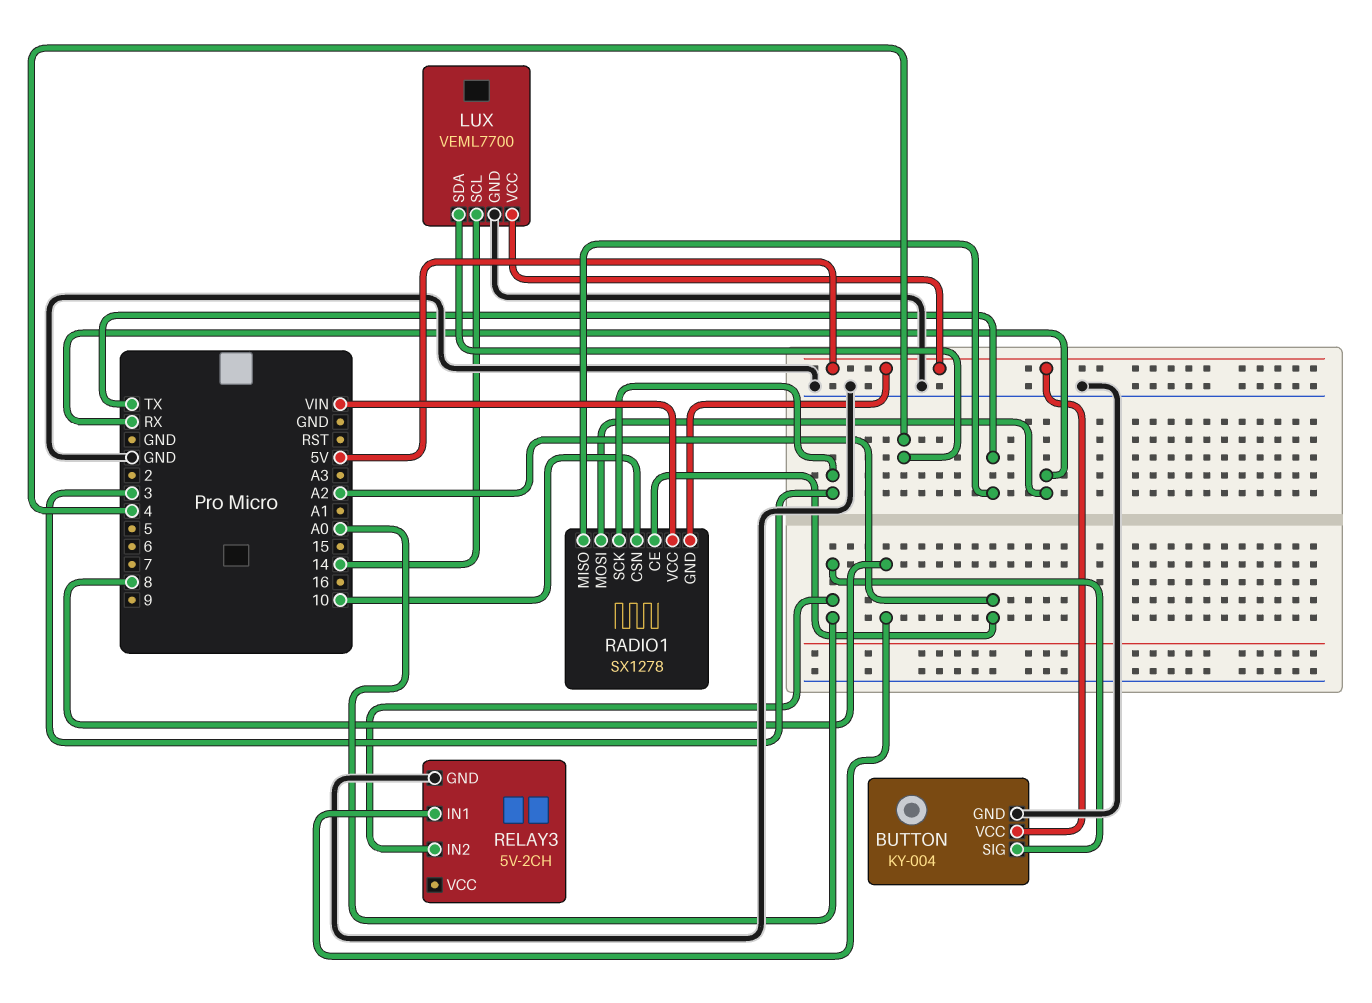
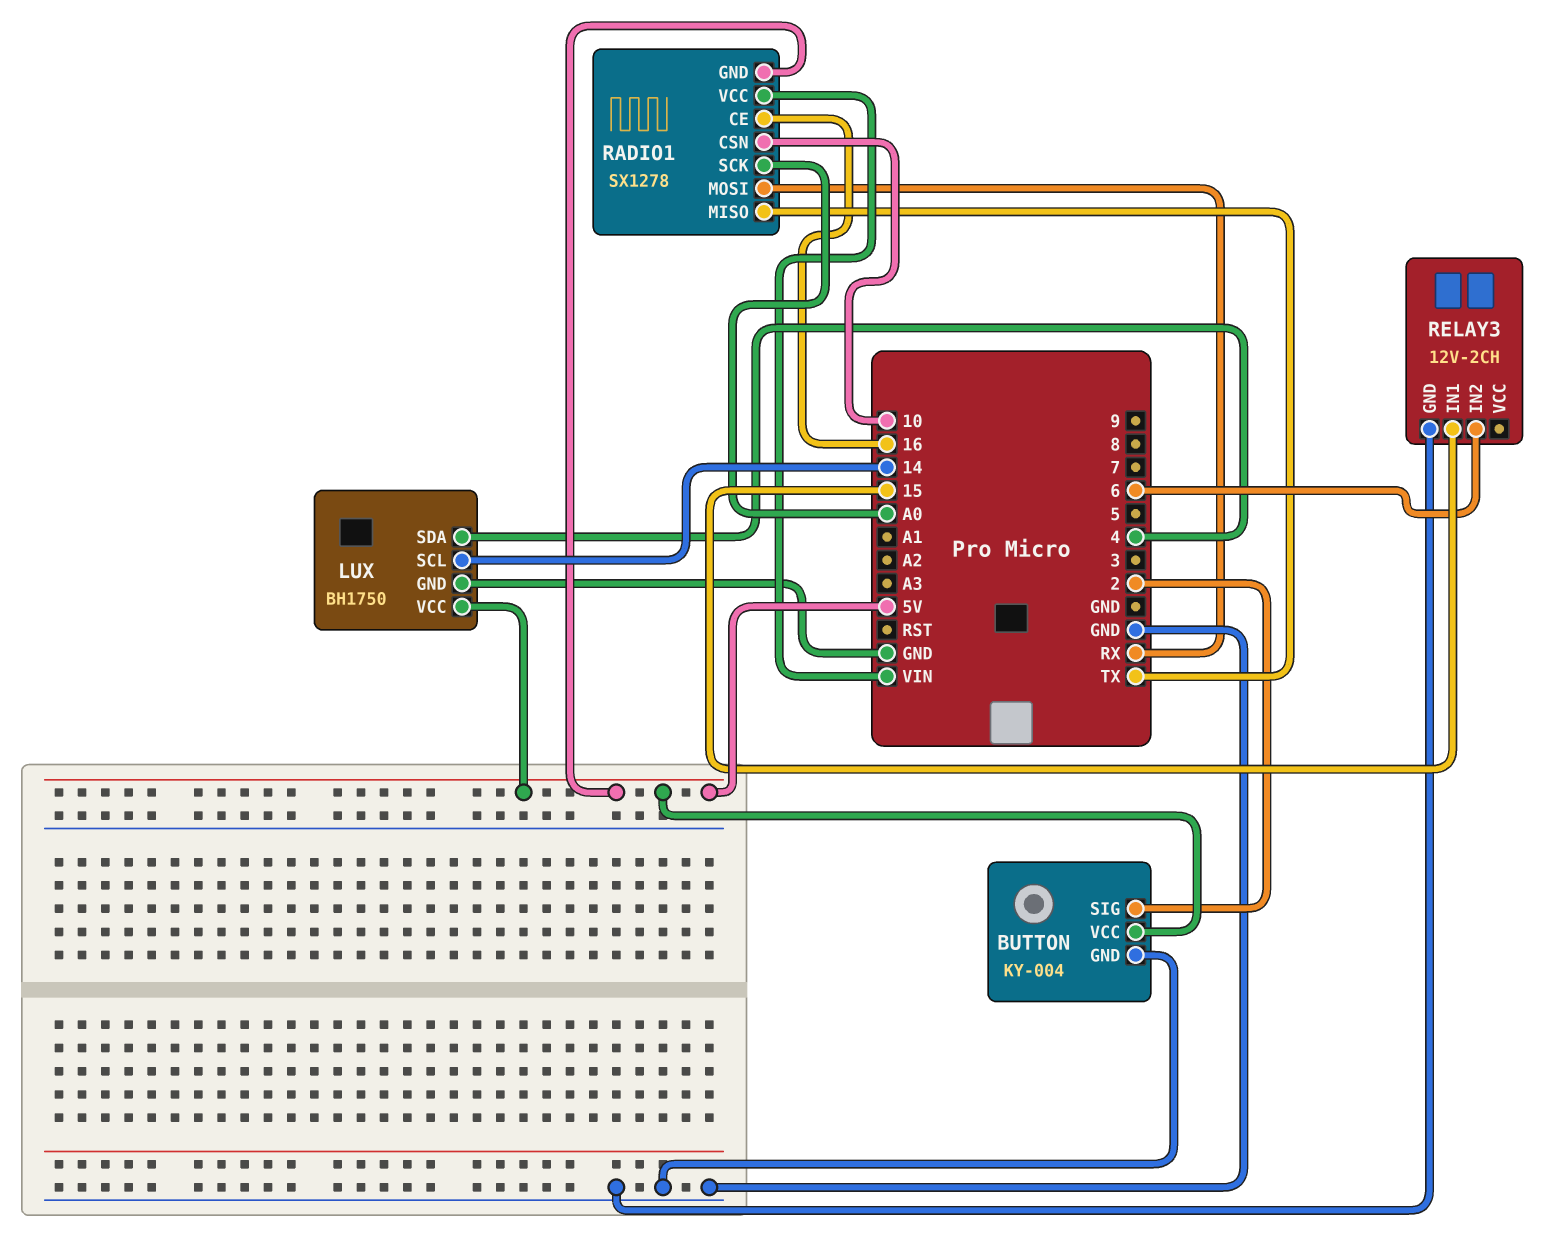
BUTTON pin SIG: A0 -> 2
LUX: VEML7700 -> BH1750
RADIO1 pin CE: A2 -> 16
RADIO1 pin SCK: 3 -> A0
RELAY3: 5V-2CH -> 12V-2CH
RELAY3 pin IN1: 8 -> 15
RELAY3 pin IN2: A0 -> 6

